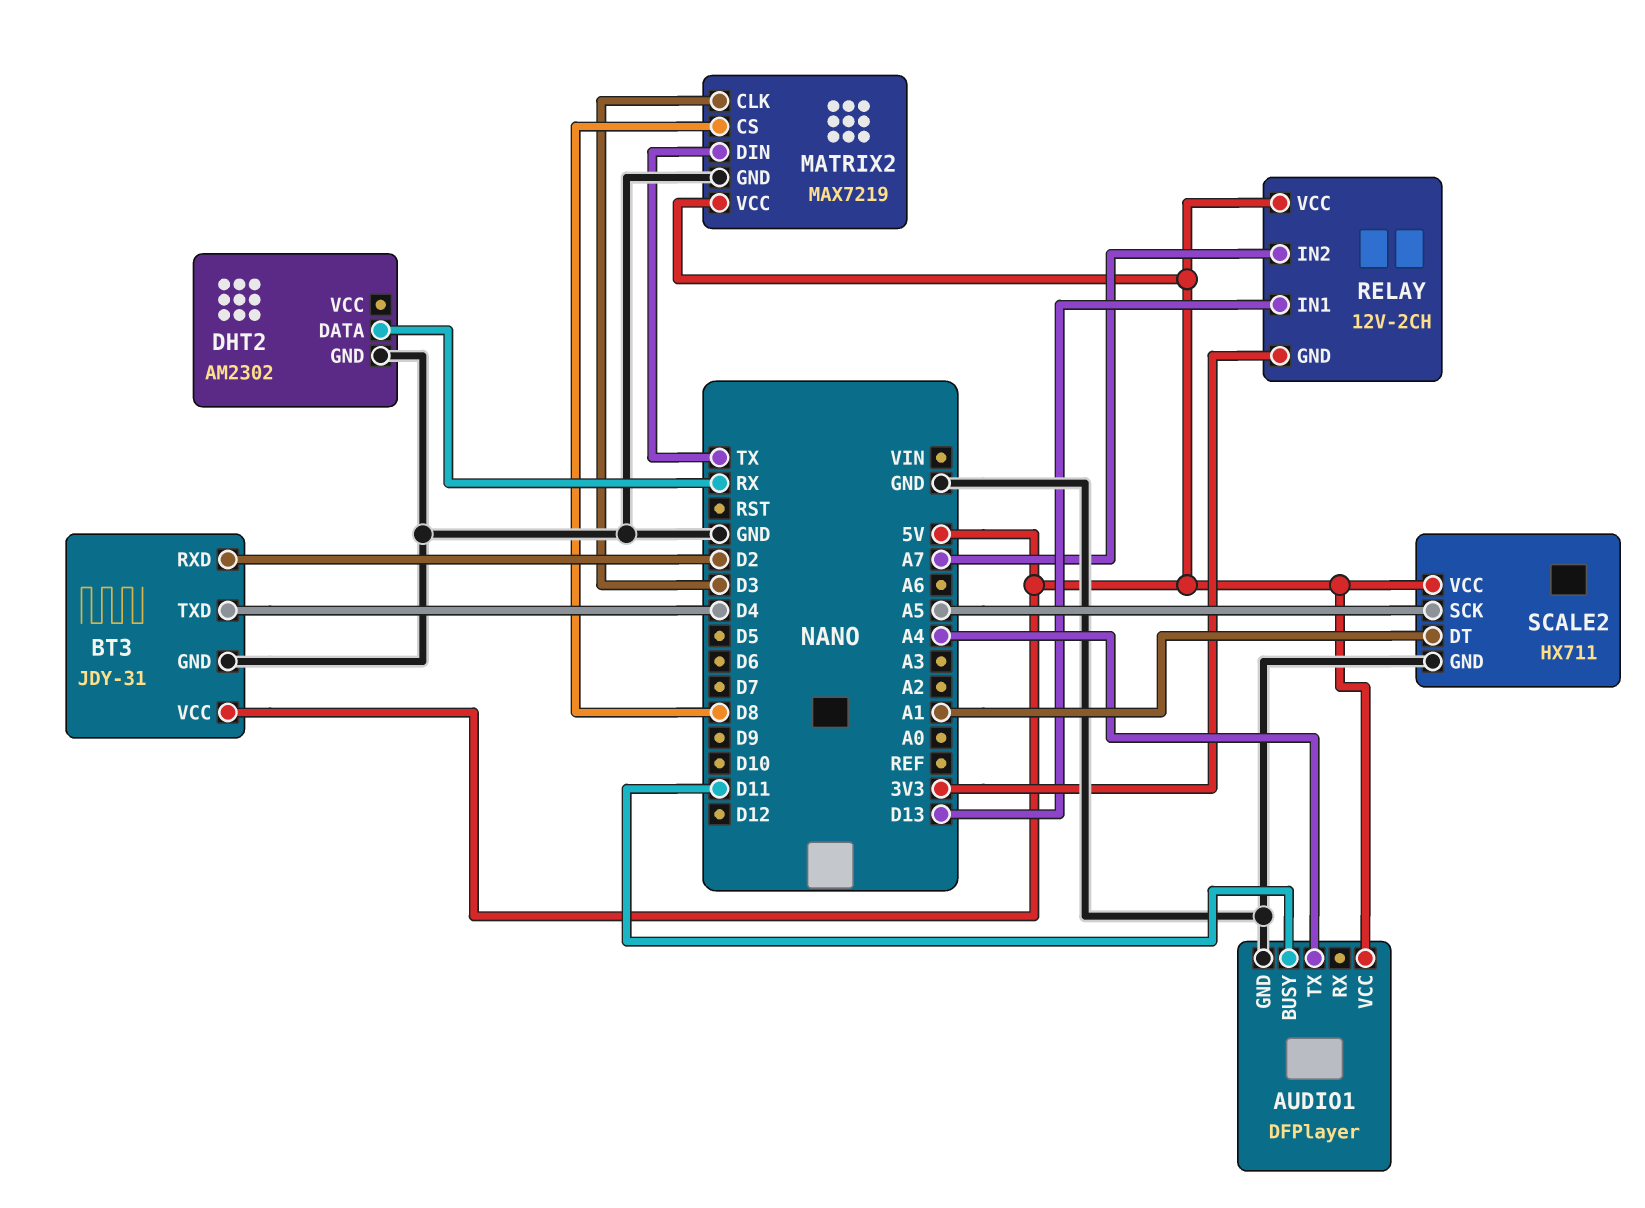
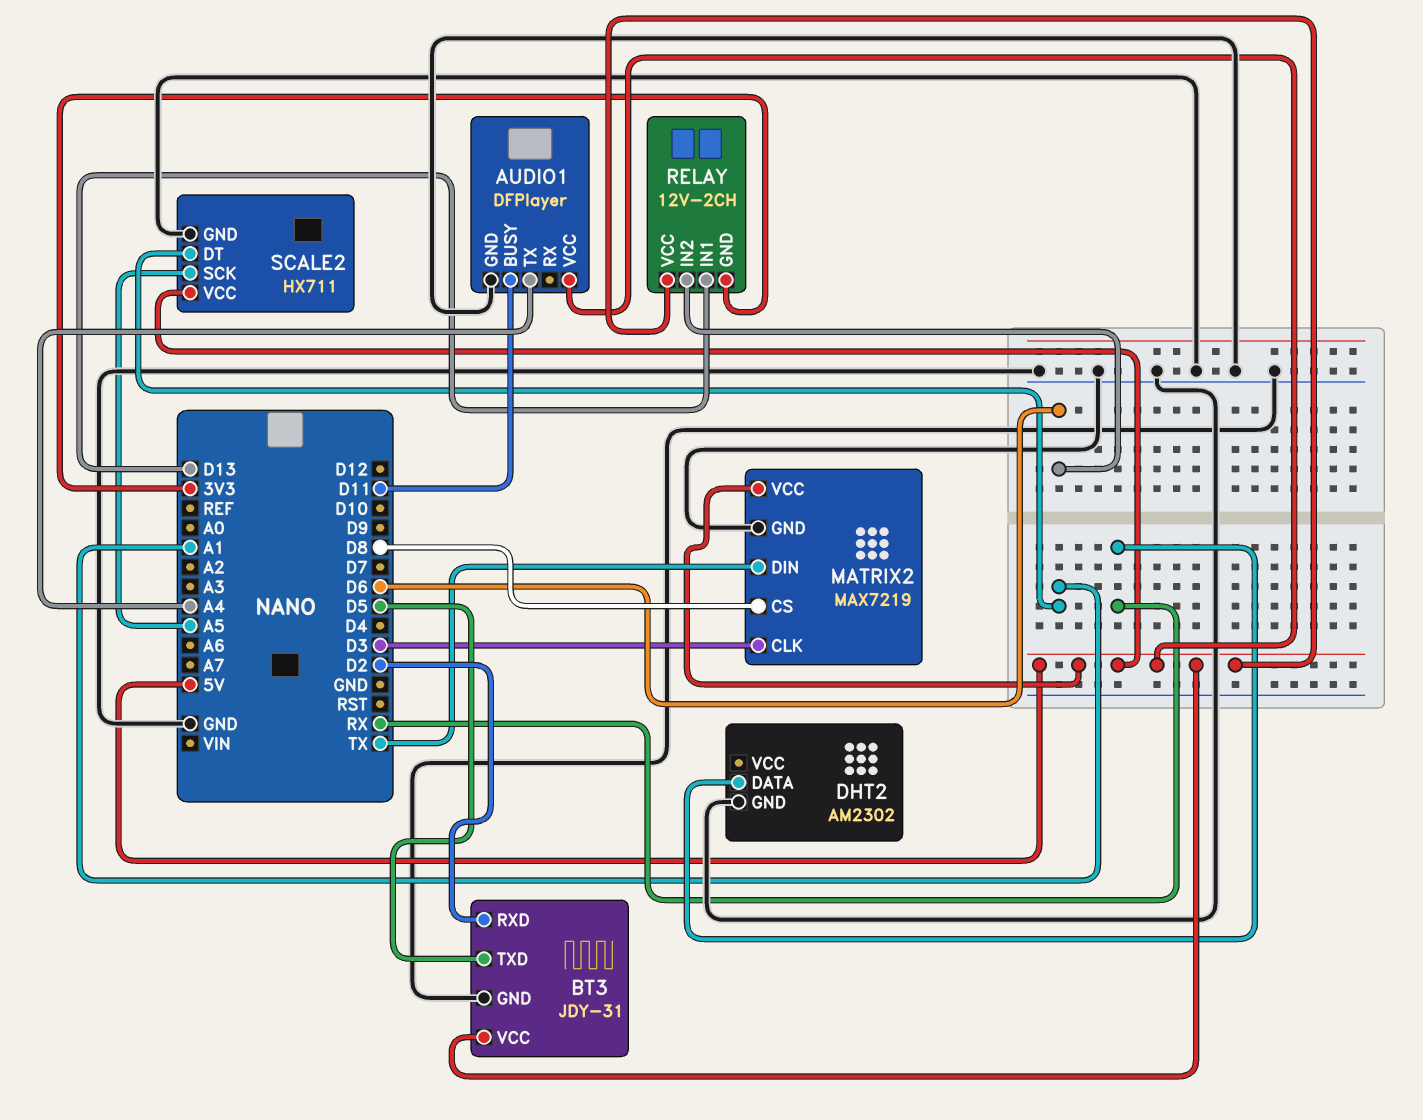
BT3 pin TXD: D4 -> D5
RELAY pin IN2: A7 -> D6

